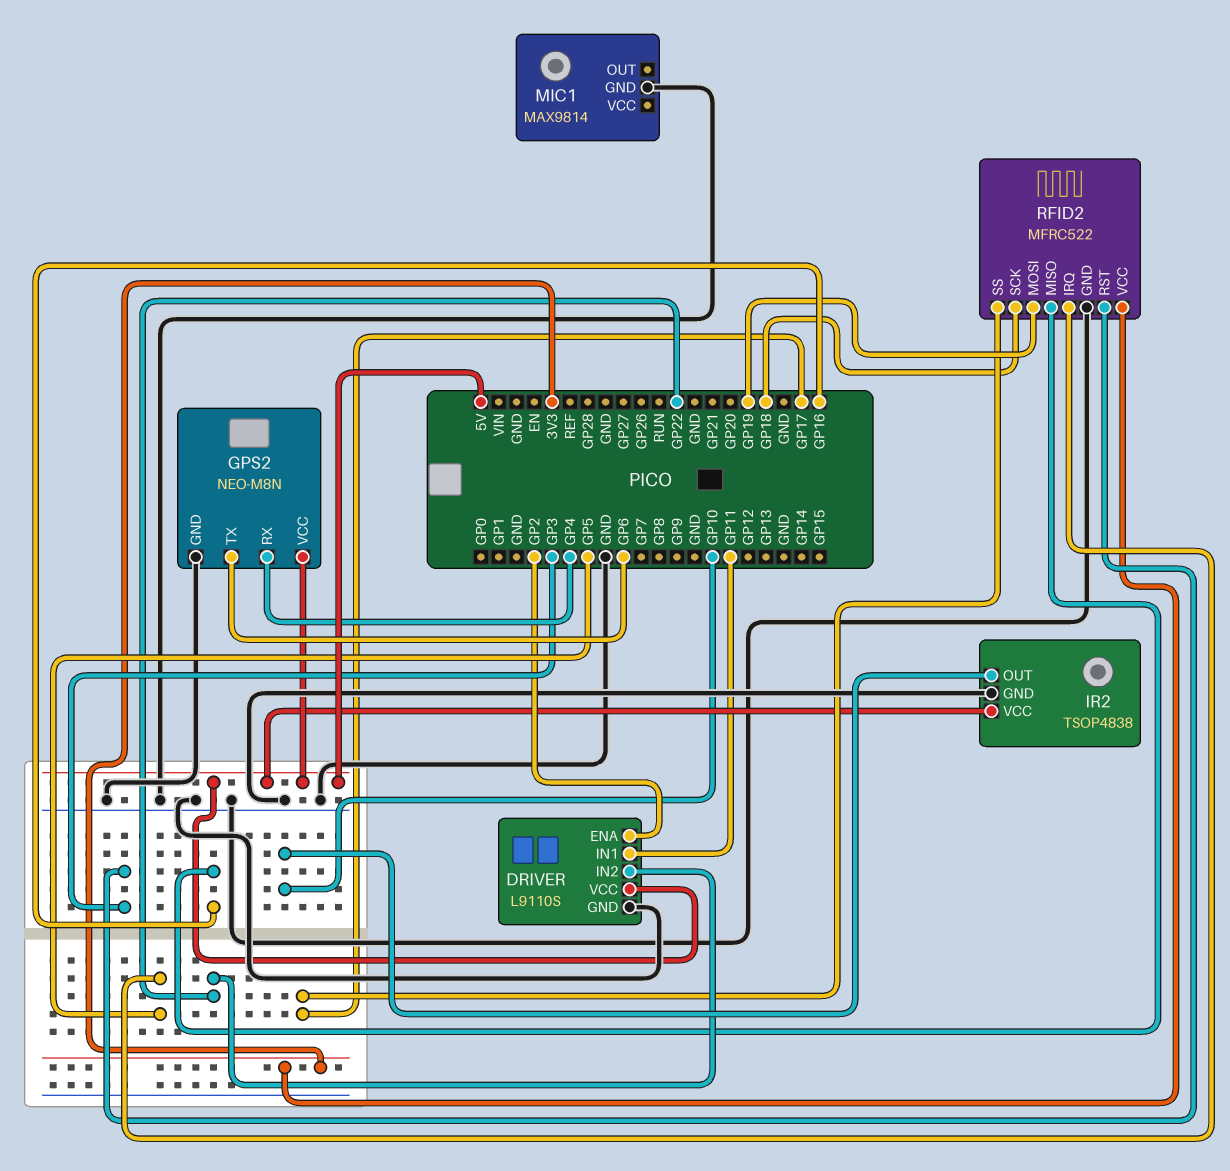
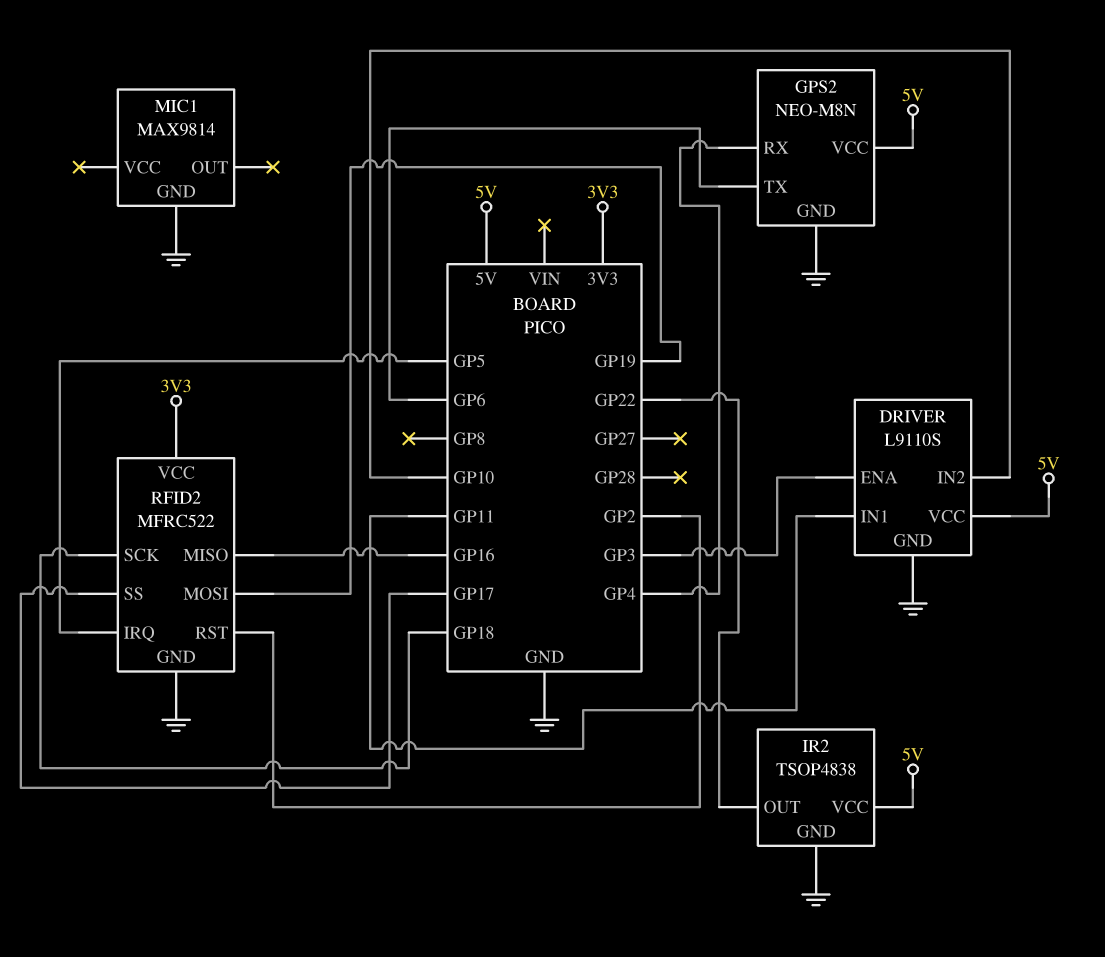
DRIVER pin ENA: GP2 -> GP3
DRIVER pin IN2: GP22 -> GP10
IR2 pin OUT: GP10 -> GP22
RFID2 pin RST: GP3 -> GP2

